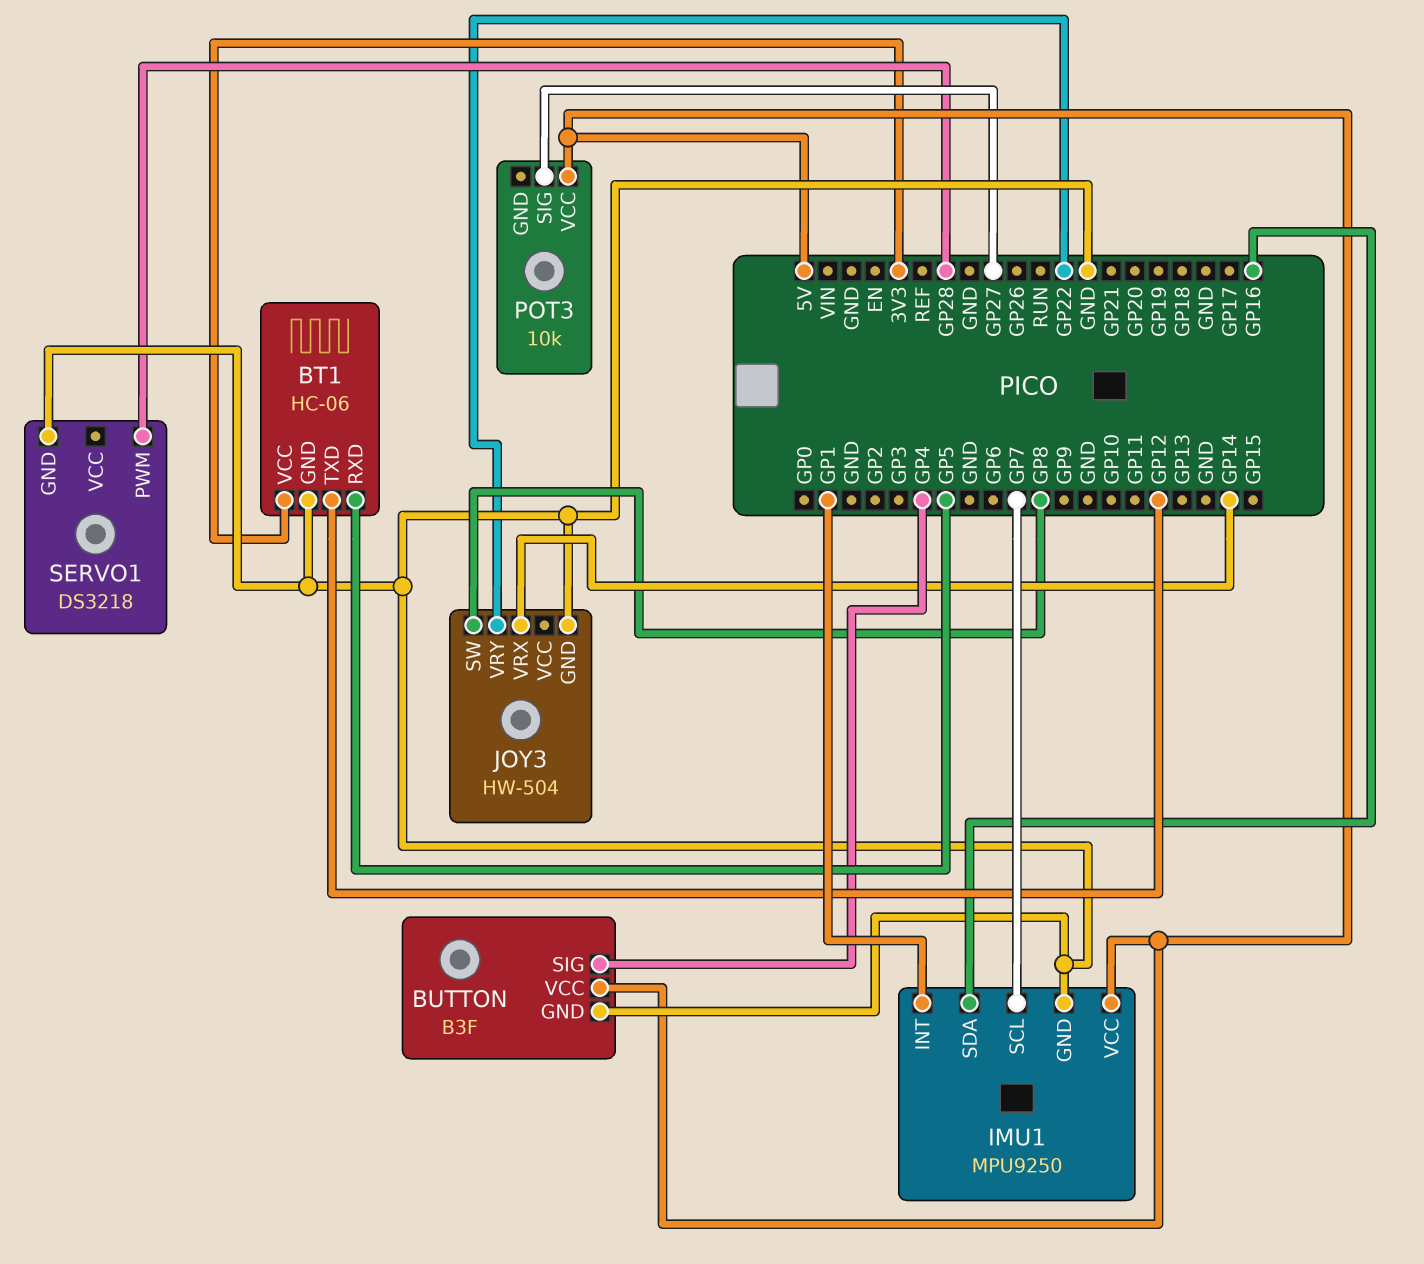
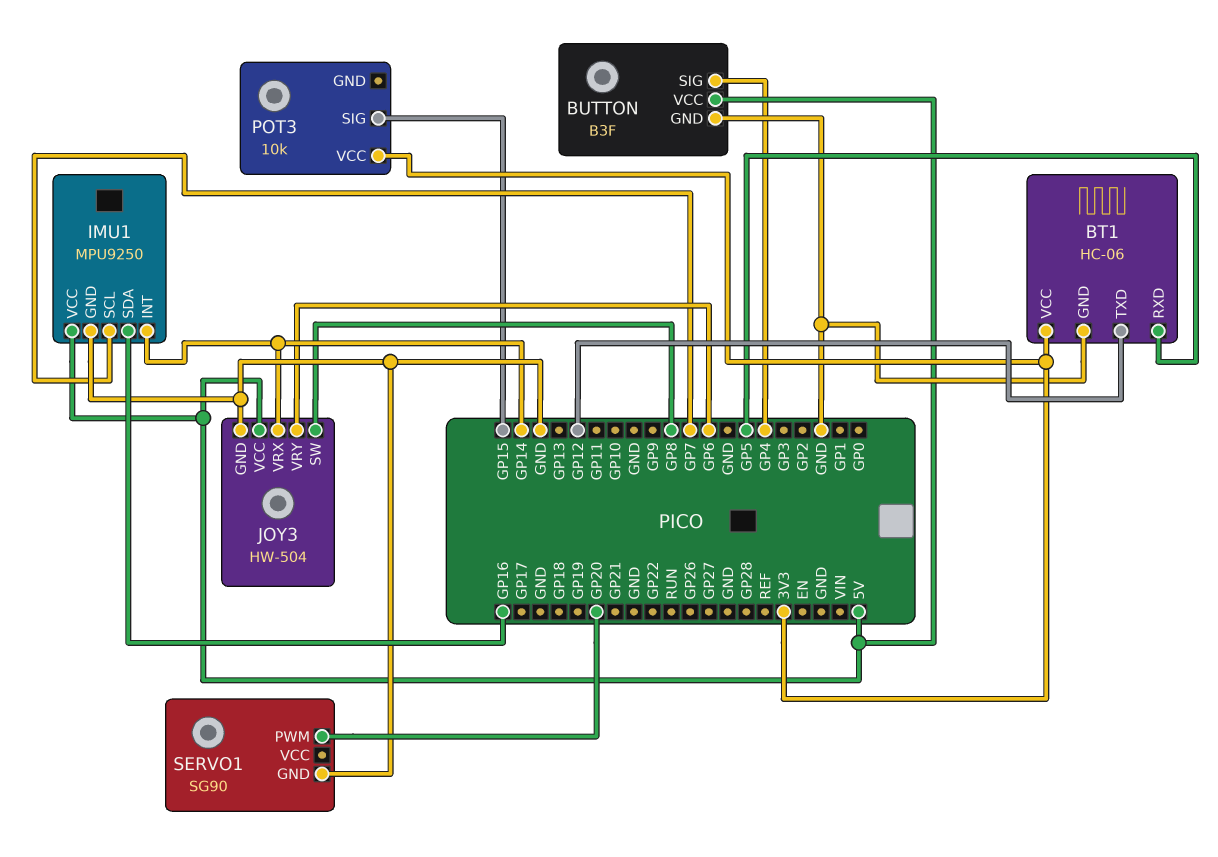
IMU1 pin INT: GP1 -> GP14
JOY3 pin VCC: none -> 5V
JOY3 pin VRY: GP22 -> GP6
POT3 pin SIG: GP27 -> GP15
POT3 pin VCC: 5V -> 3V3
SERVO1: DS3218 -> SG90
SERVO1 pin PWM: GP28 -> GP20

